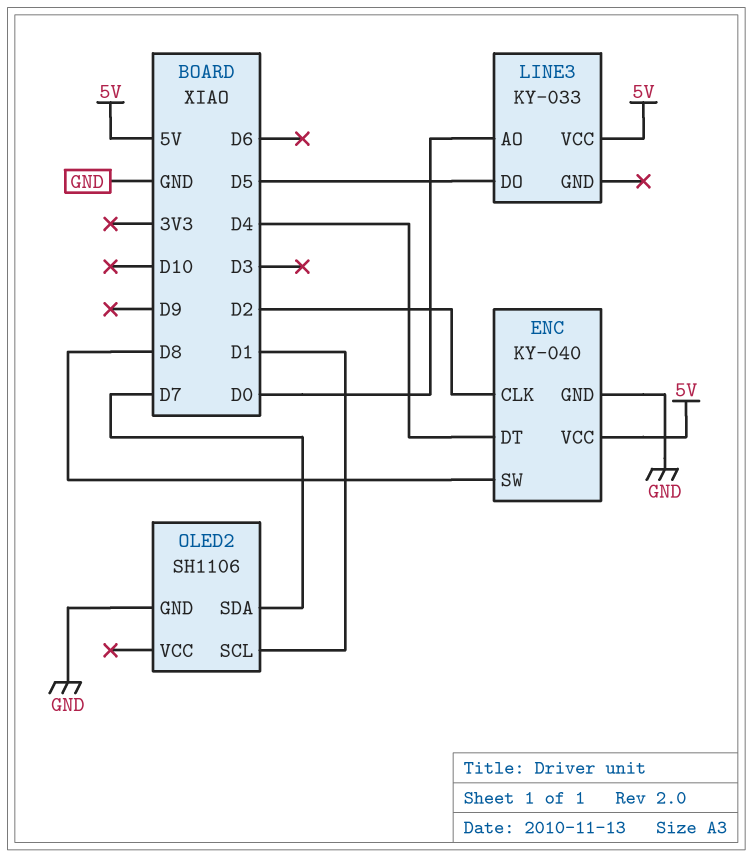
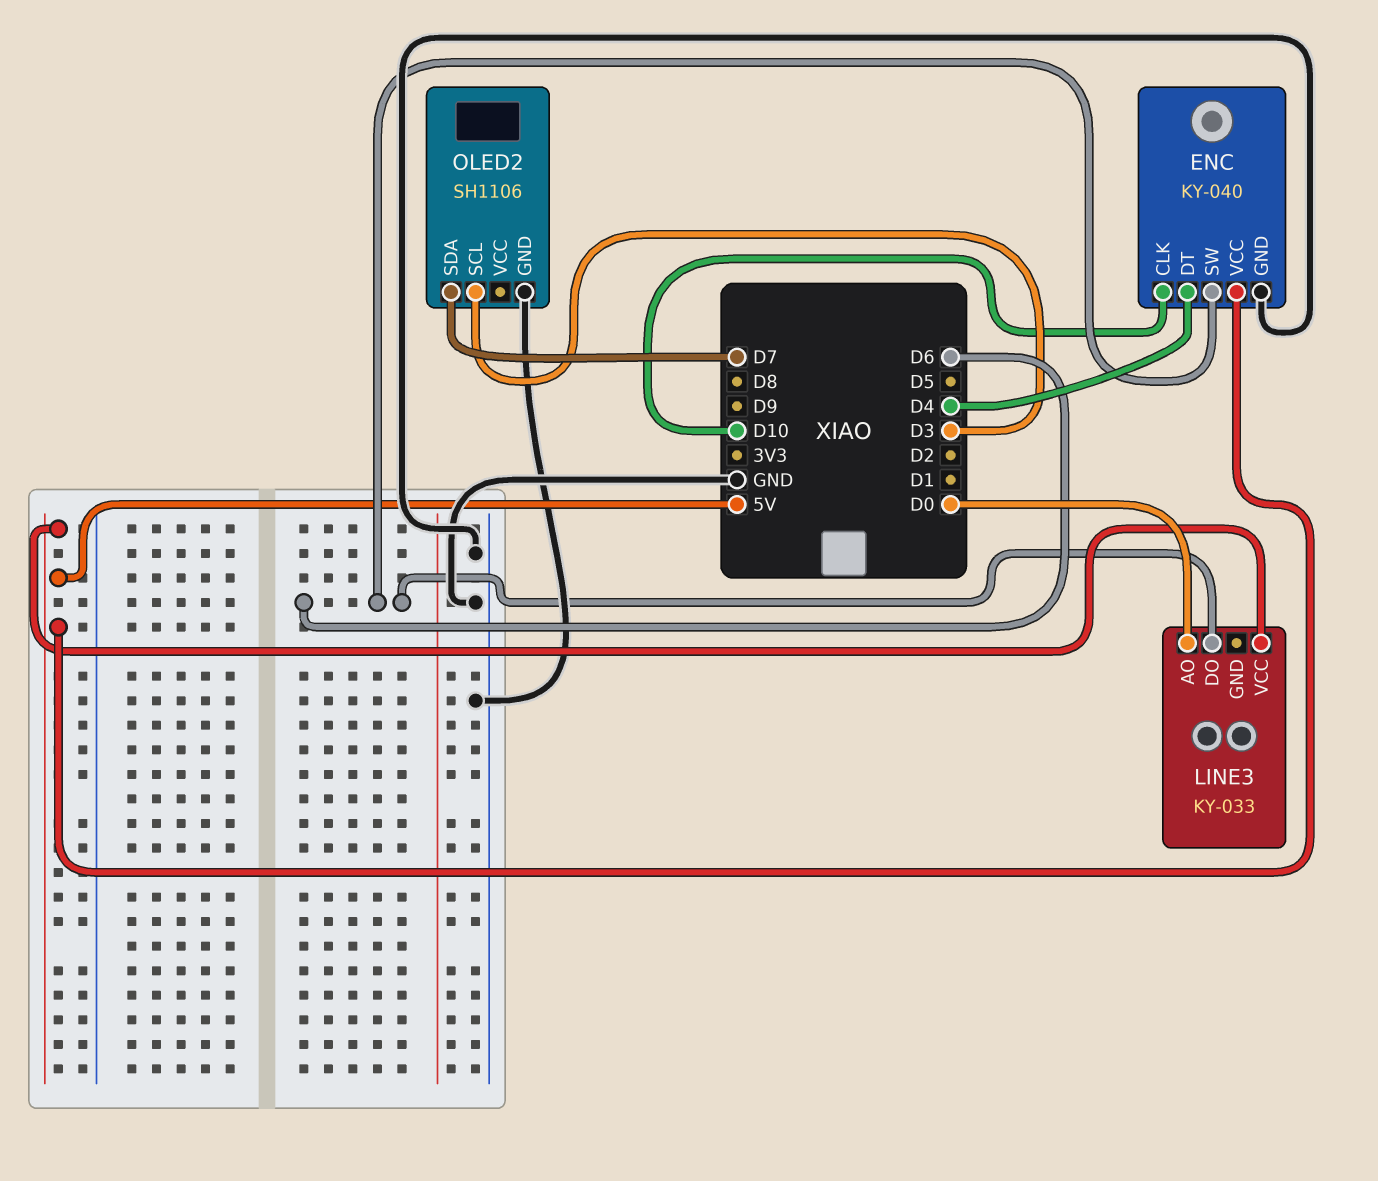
ENC pin CLK: D2 -> D10
ENC pin SW: D8 -> D6
LINE3 pin DO: D5 -> D6
OLED2 pin SCL: D1 -> D3

